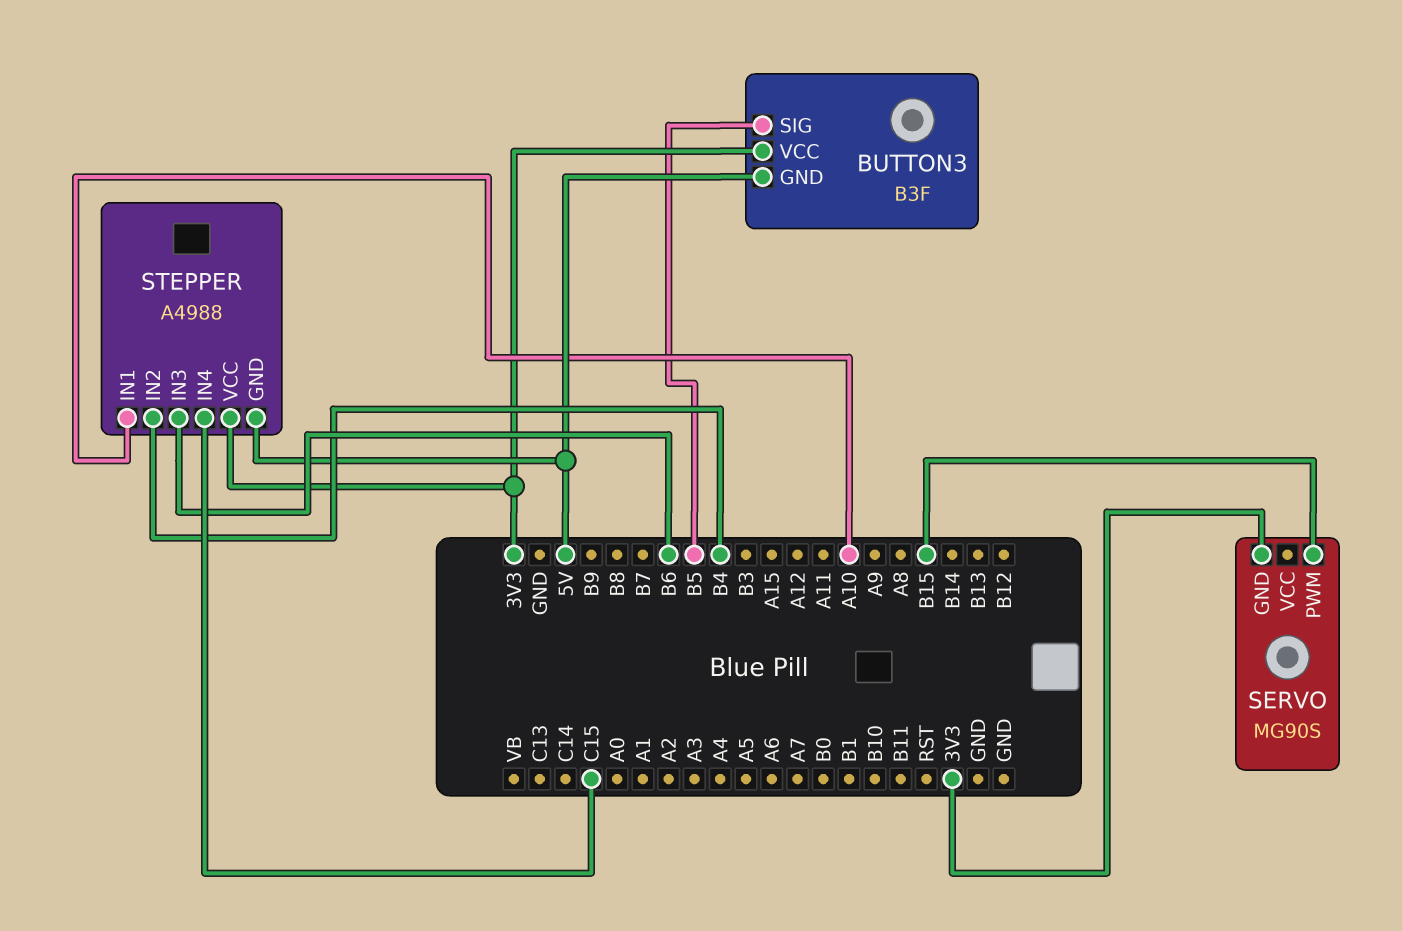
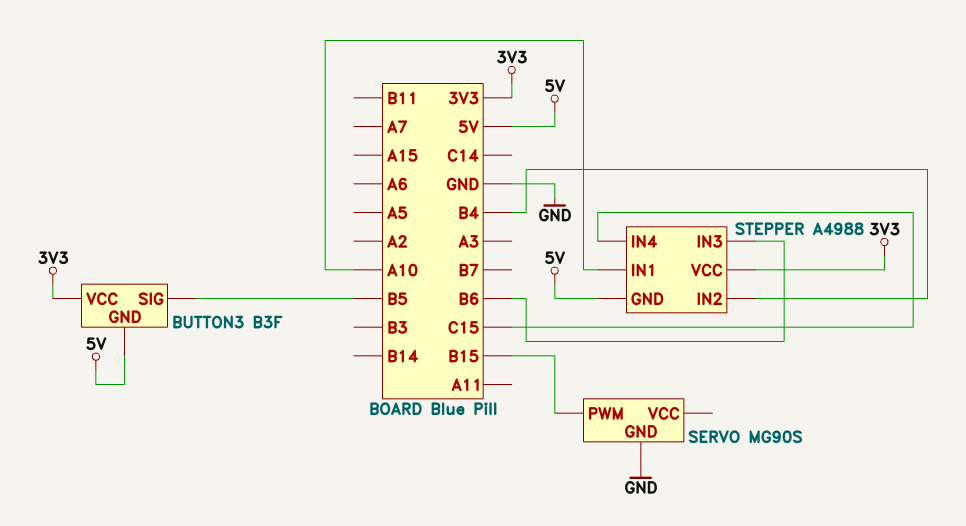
SERVO pin GND: 3V3 -> GND

